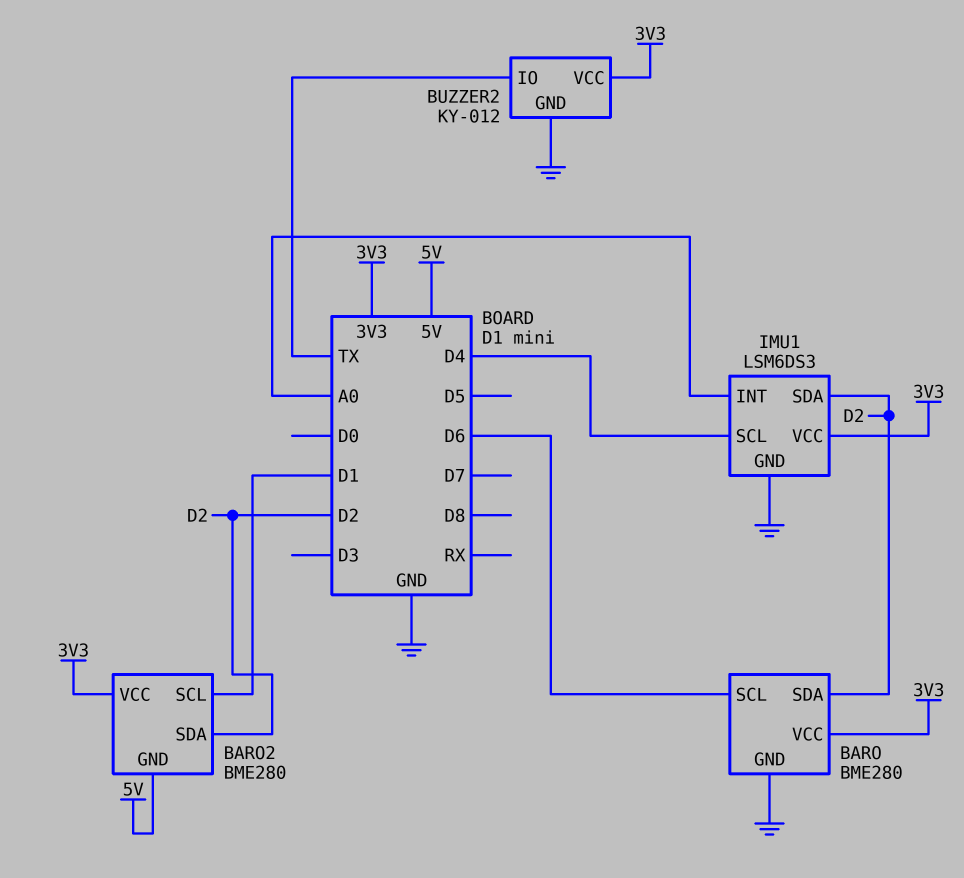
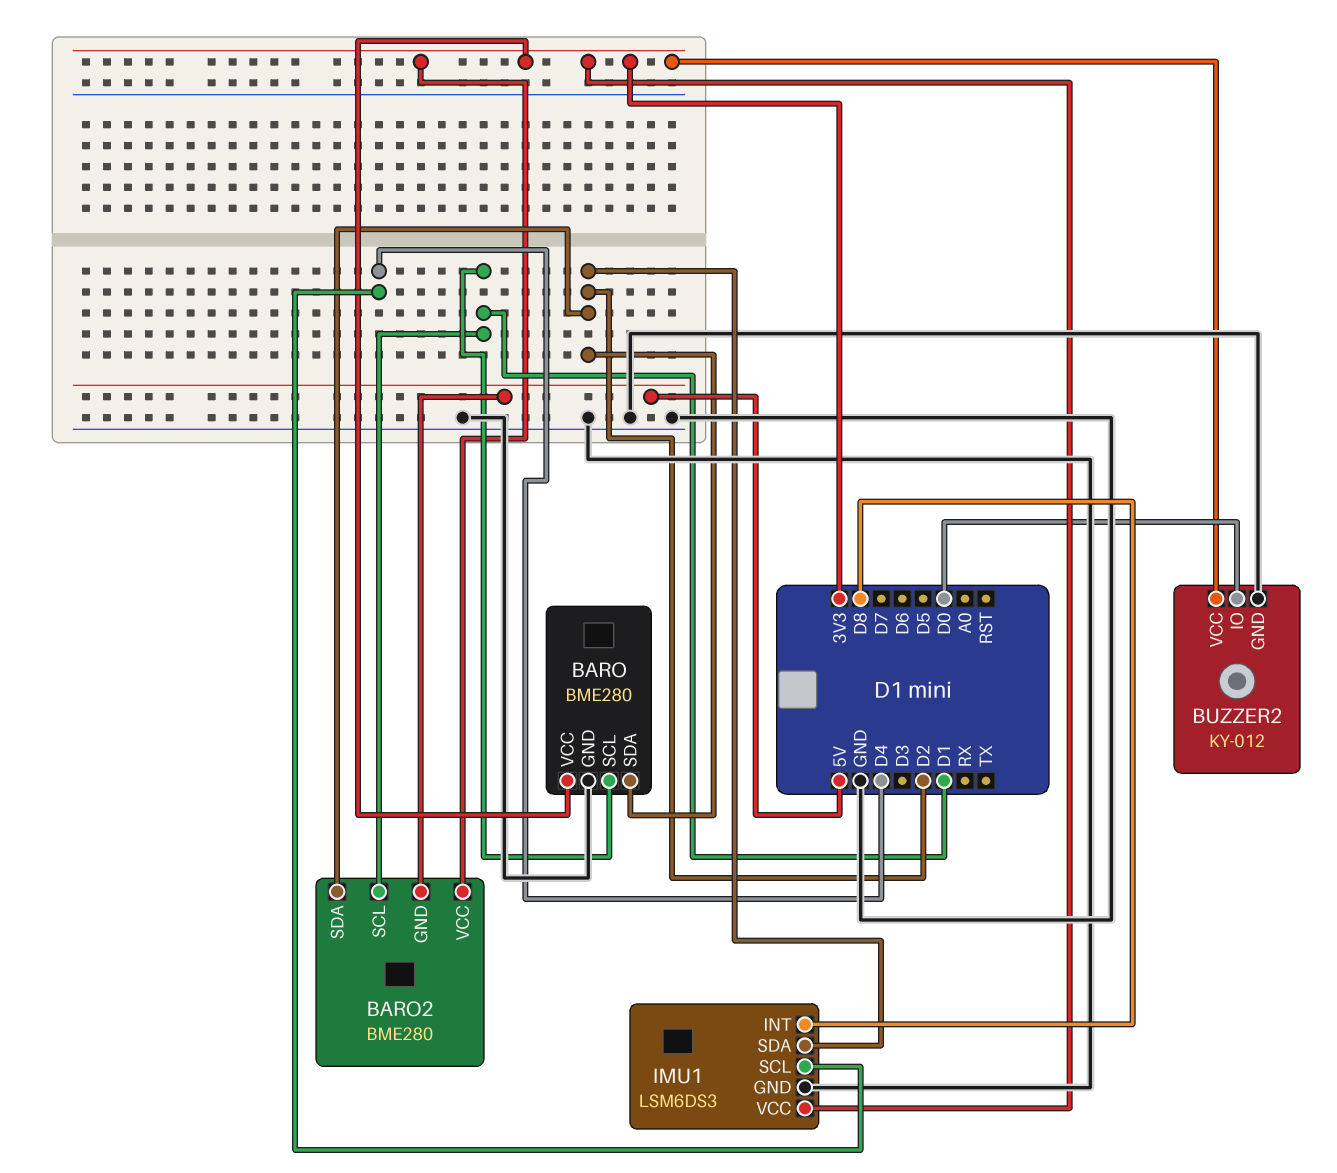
BARO pin SCL: D6 -> D1
BUZZER2 pin IO: TX -> D0
IMU1 pin INT: A0 -> D8

